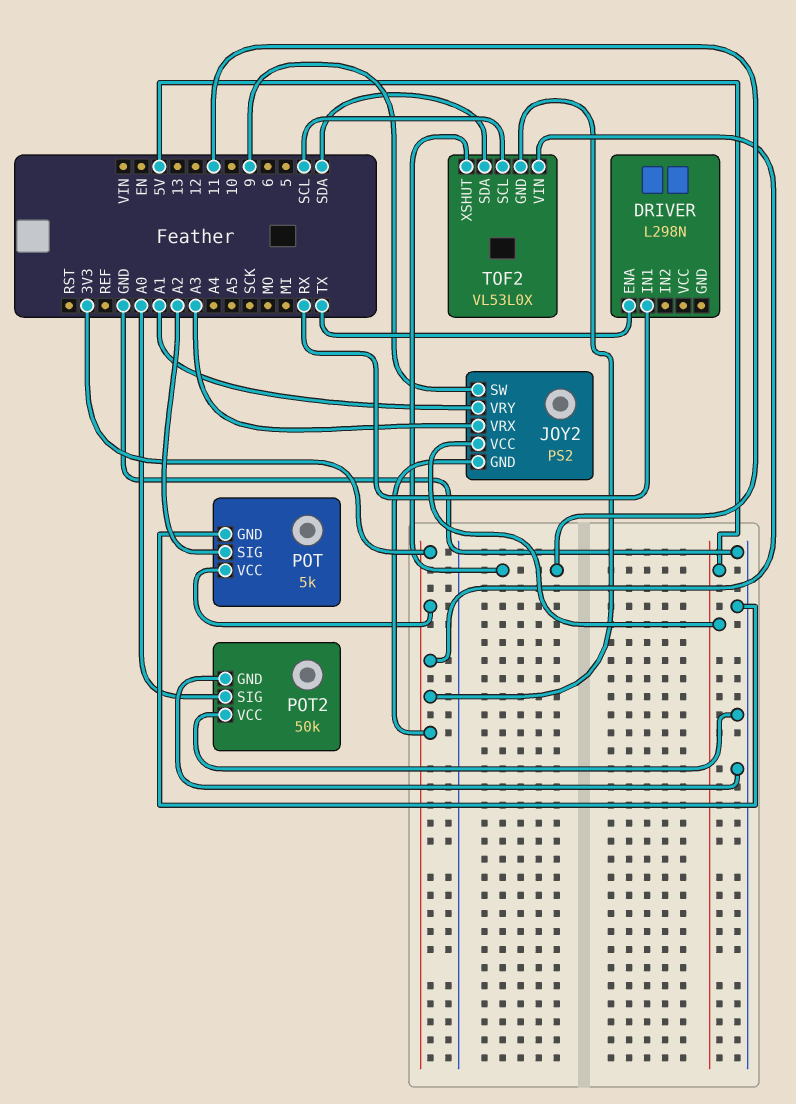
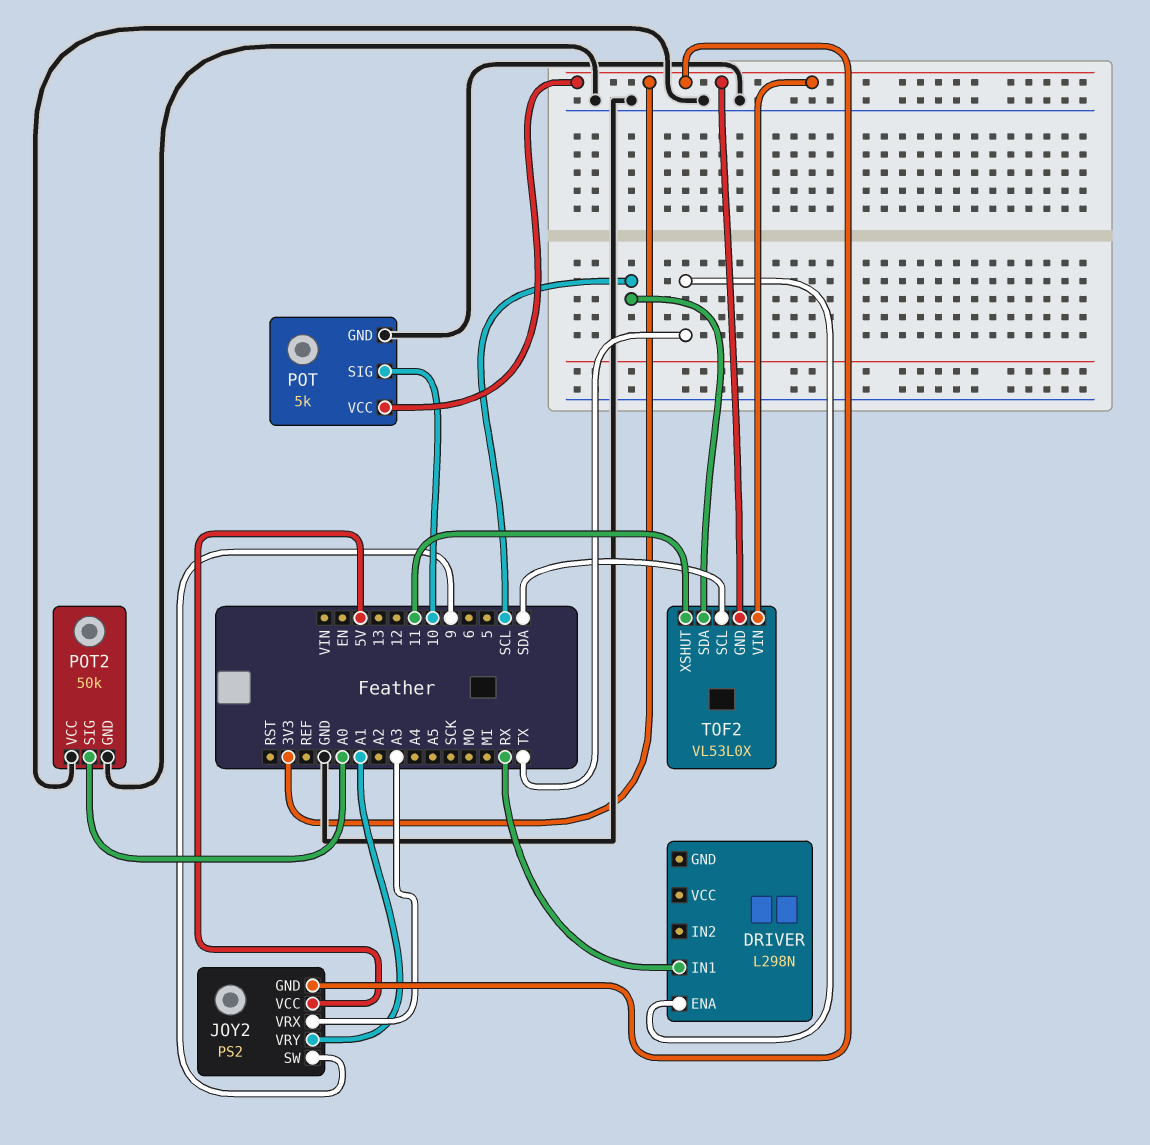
POT pin SIG: A2 -> 10
TOF2 pin SCL: SCL -> SDA
TOF2 pin SDA: SDA -> SCL

